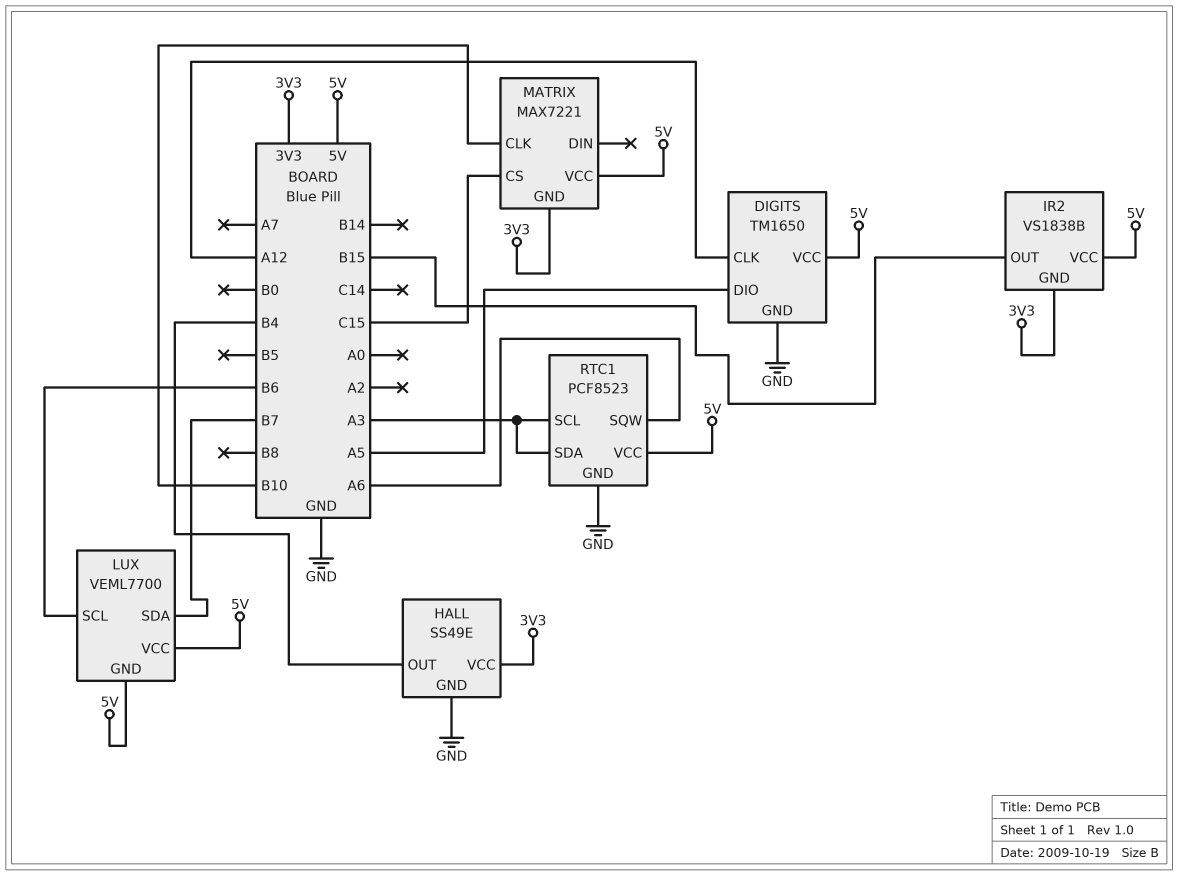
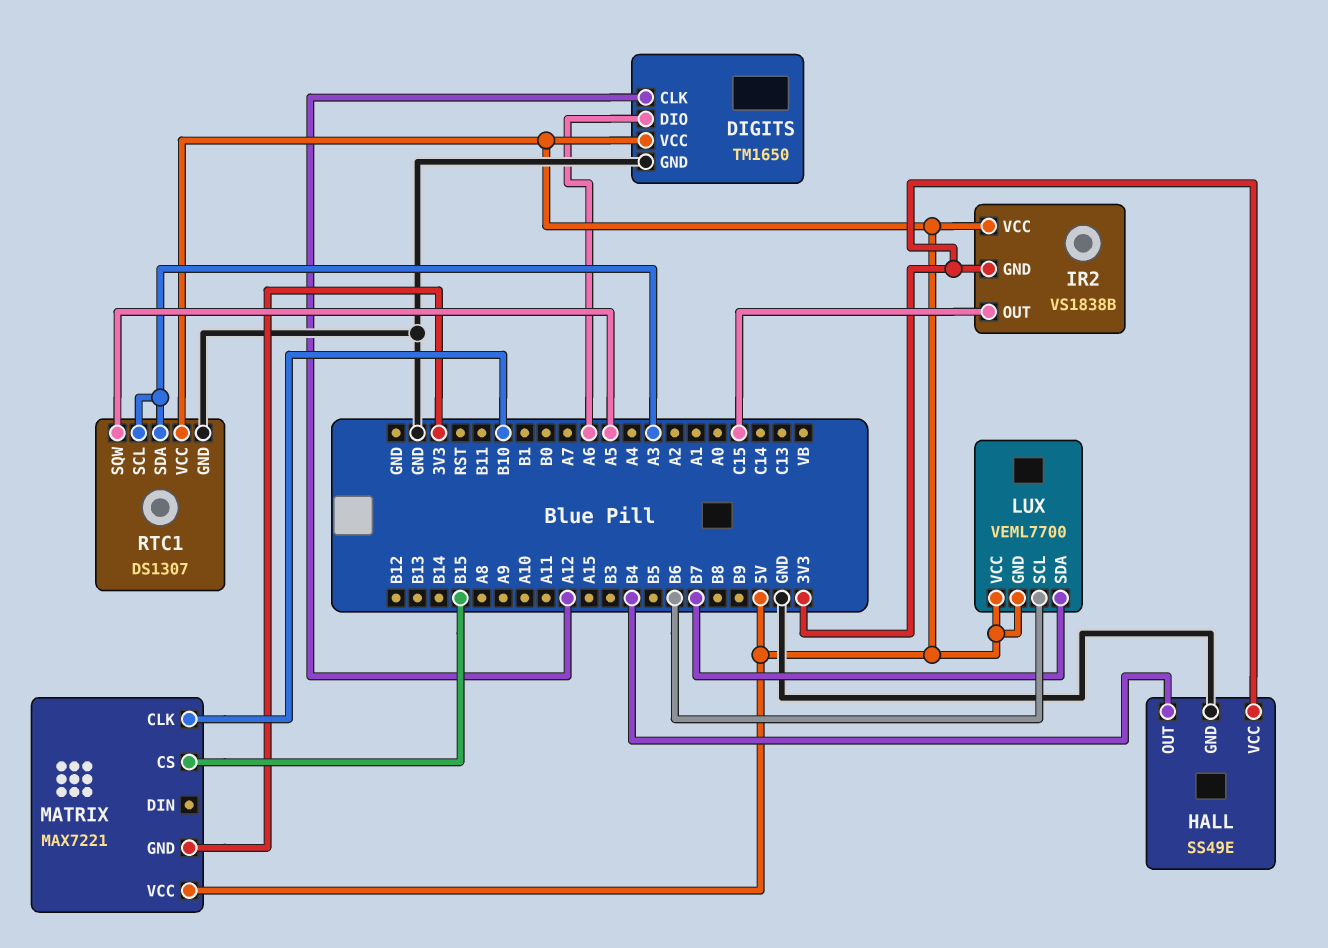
DIGITS pin DIO: A5 -> A6
IR2 pin OUT: B15 -> C15
MATRIX pin CS: C15 -> B15
RTC1: PCF8523 -> DS1307
RTC1 pin SQW: A6 -> A5

